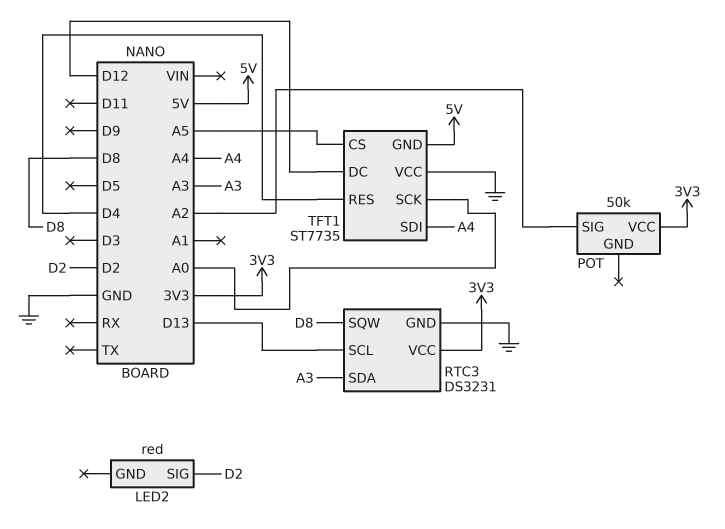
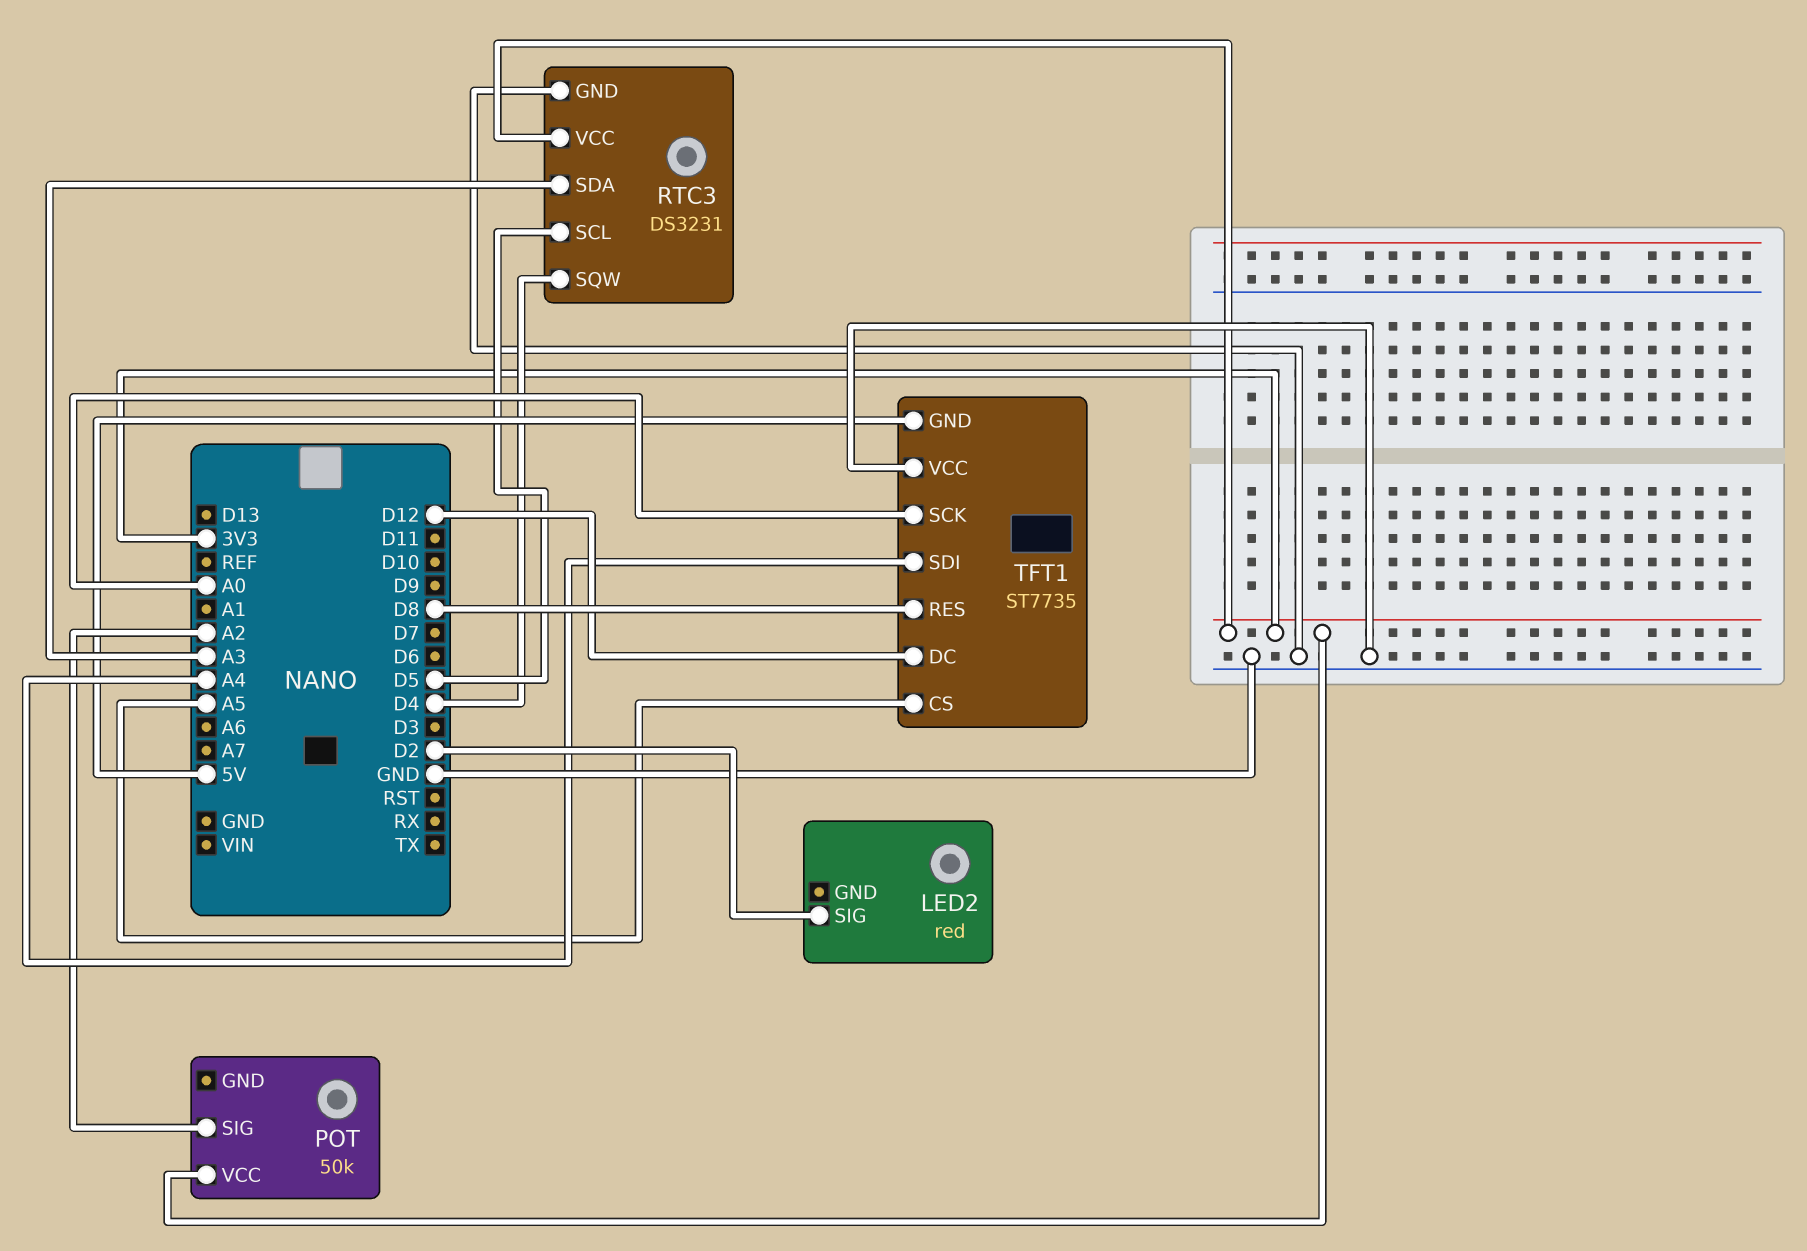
RTC3 pin SCL: D13 -> D5
RTC3 pin SQW: D8 -> D4
TFT1 pin RES: D4 -> D8

